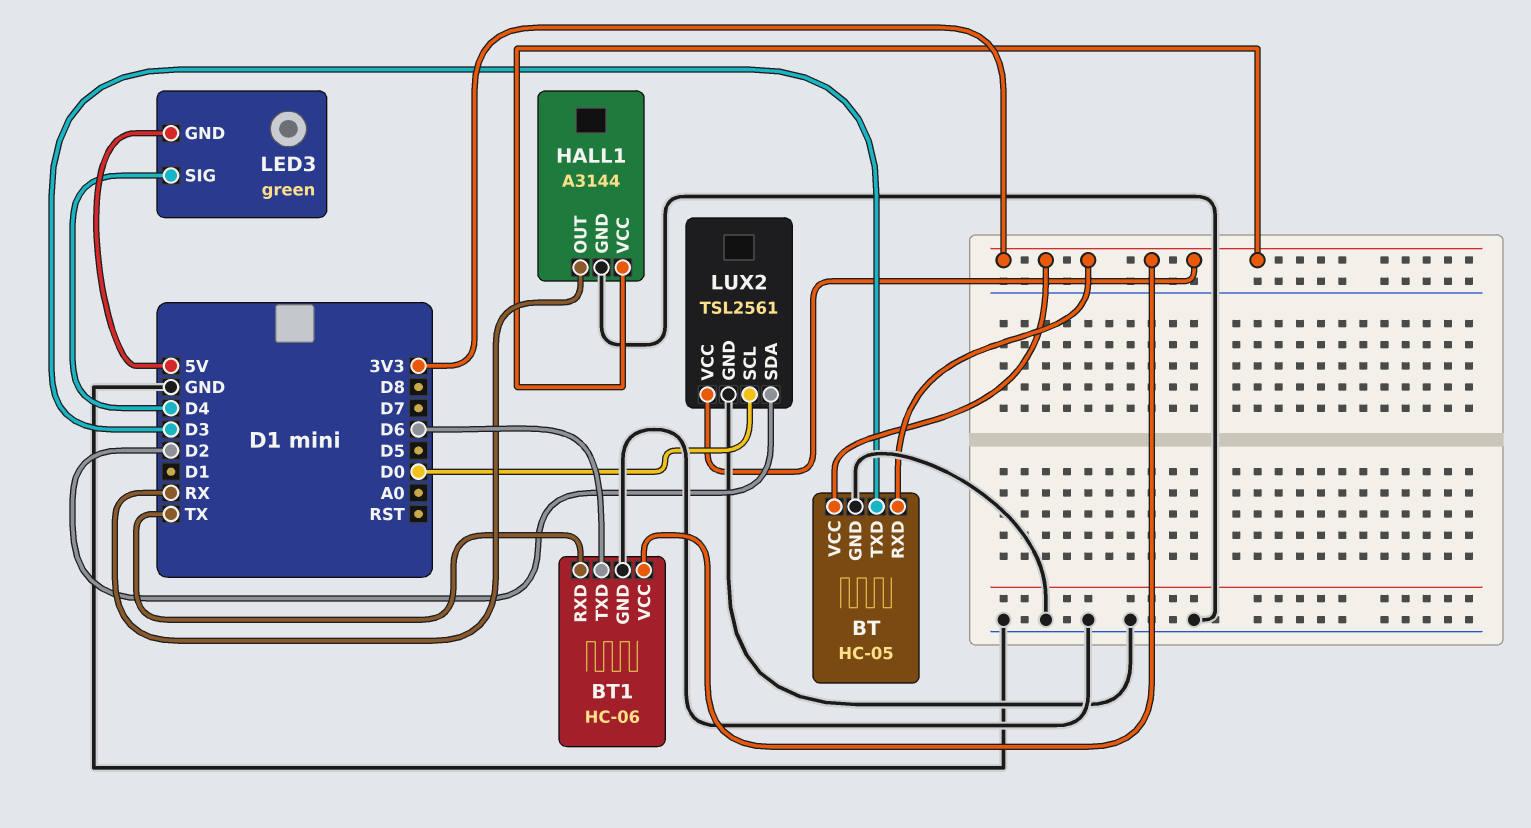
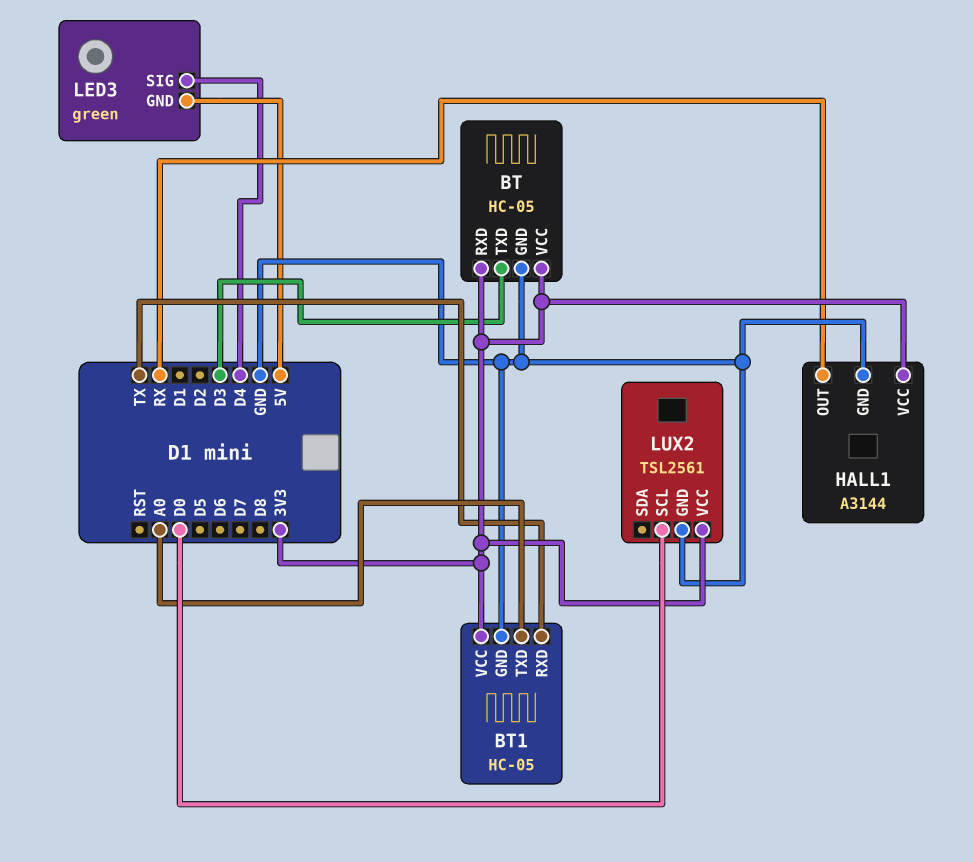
BT1: HC-06 -> HC-05
BT1 pin TXD: D6 -> A0
LUX2 pin SDA: D2 -> none

